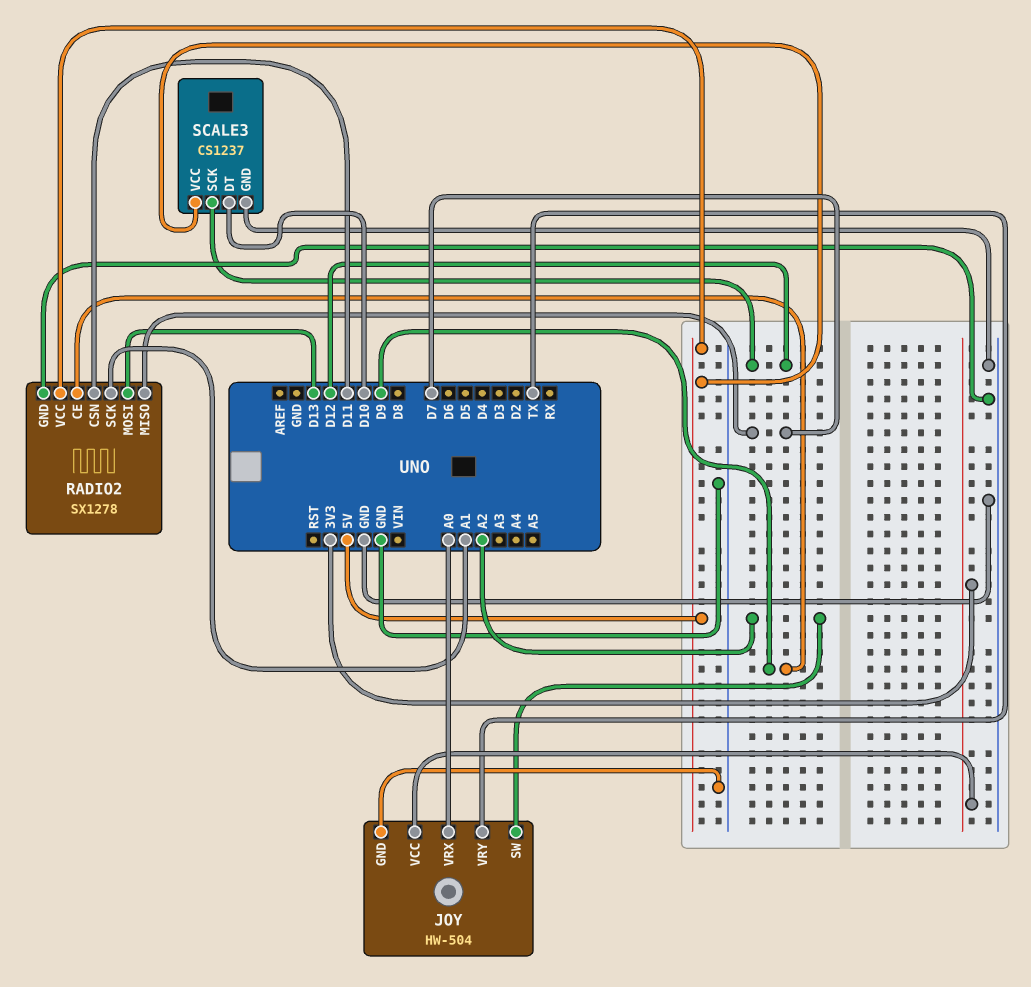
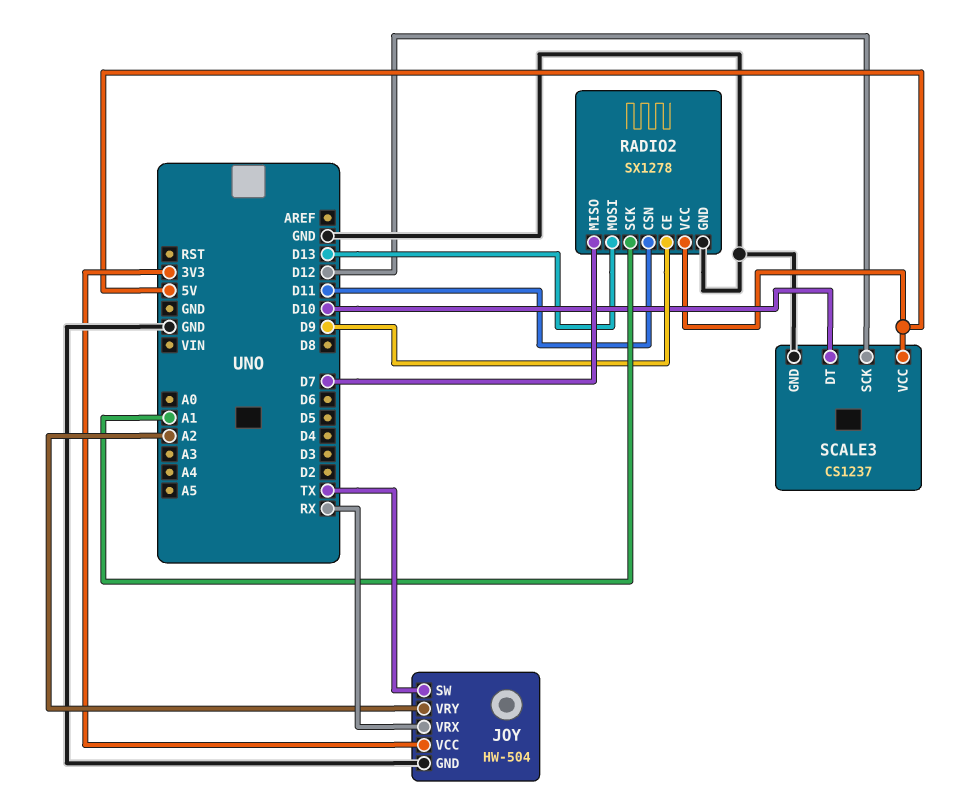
JOY pin SW: A2 -> TX
JOY pin VRX: A0 -> RX
JOY pin VRY: TX -> A2

